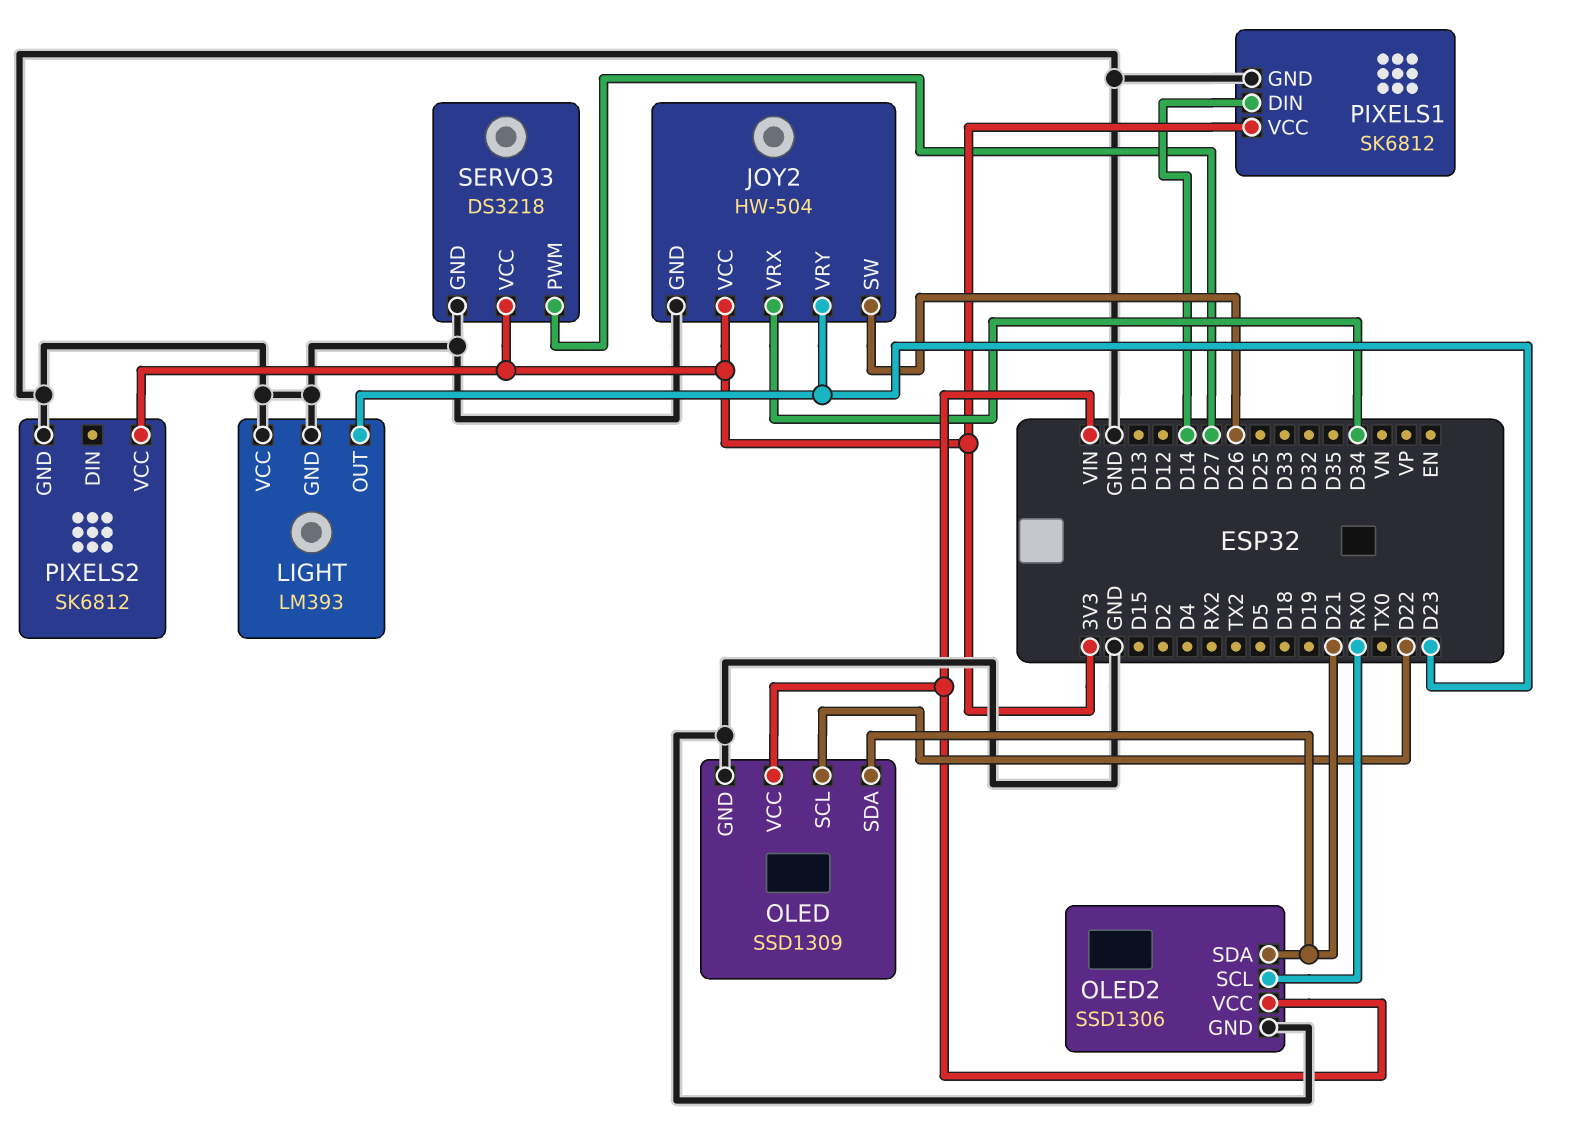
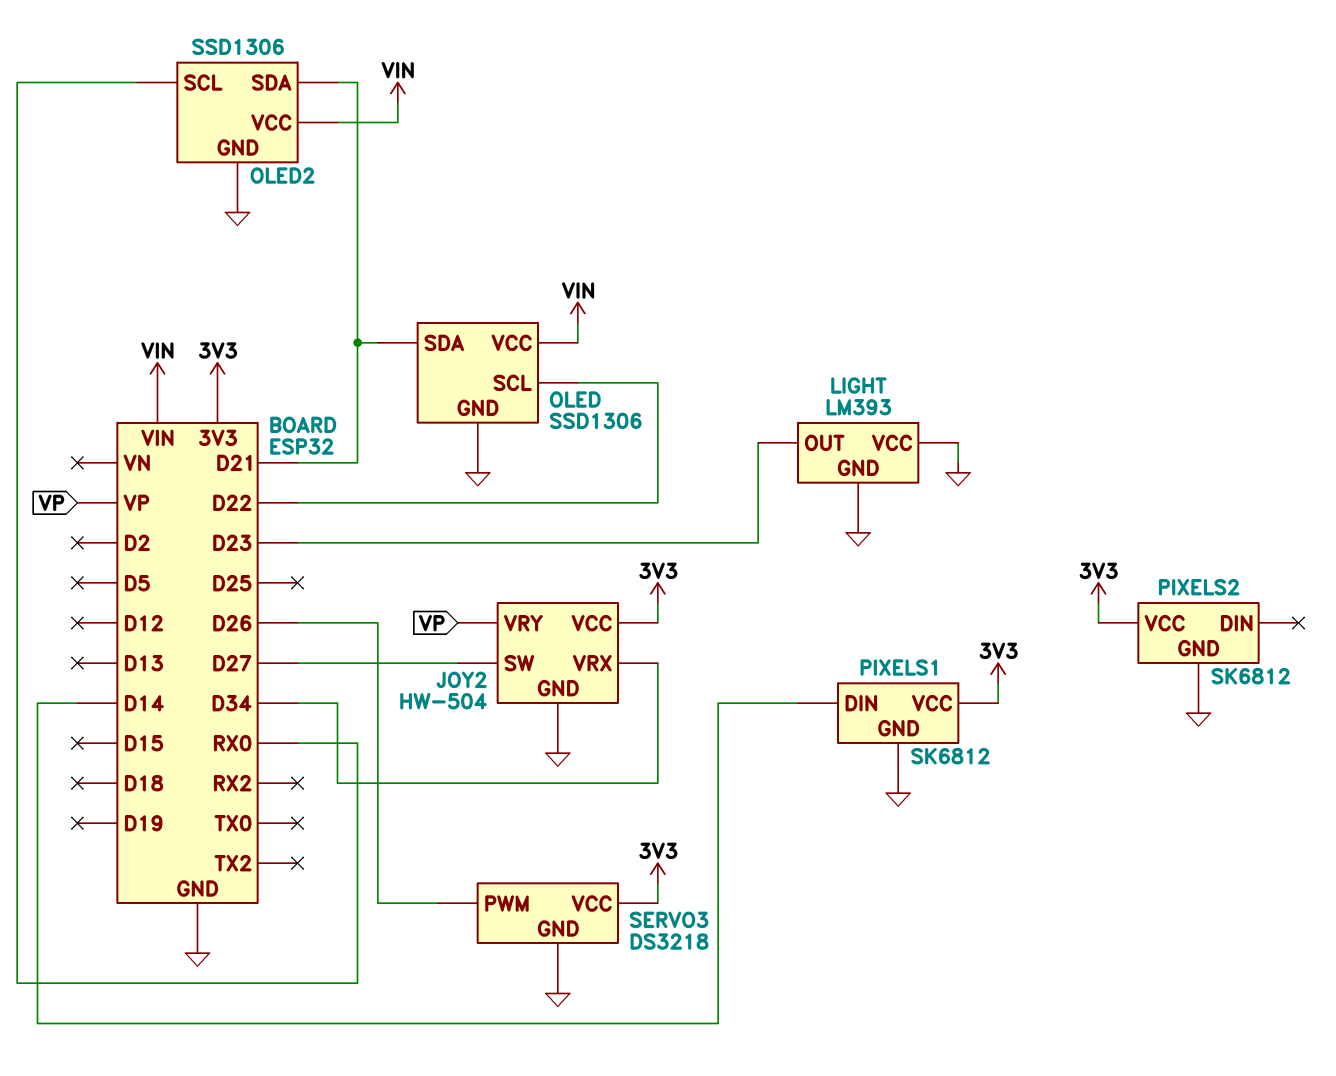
JOY2 pin SW: D26 -> D27
JOY2 pin VRY: D23 -> VP
OLED: SSD1309 -> SSD1306
SERVO3 pin PWM: D27 -> D26

